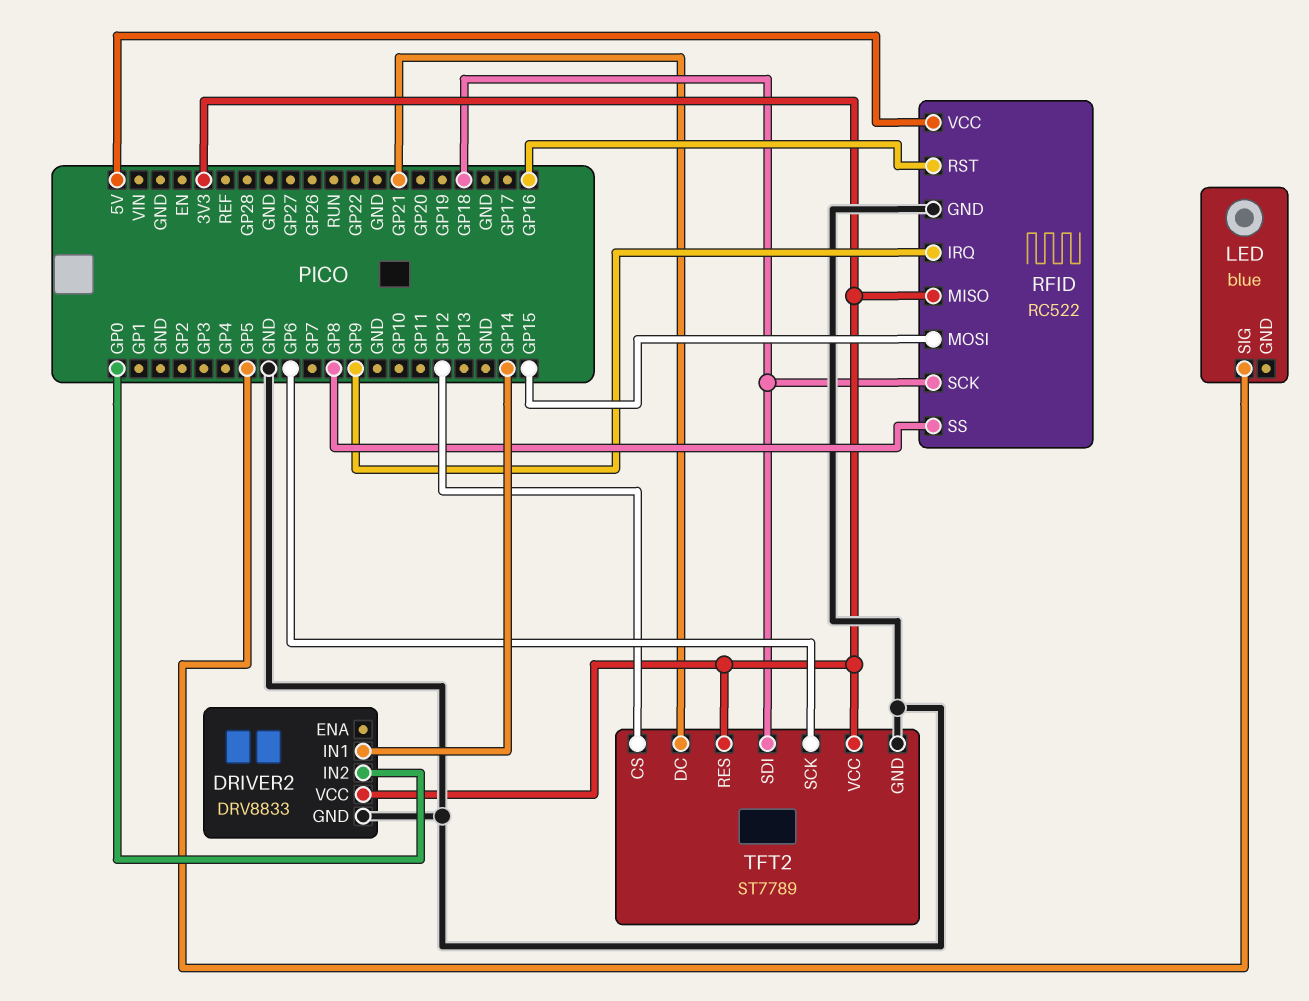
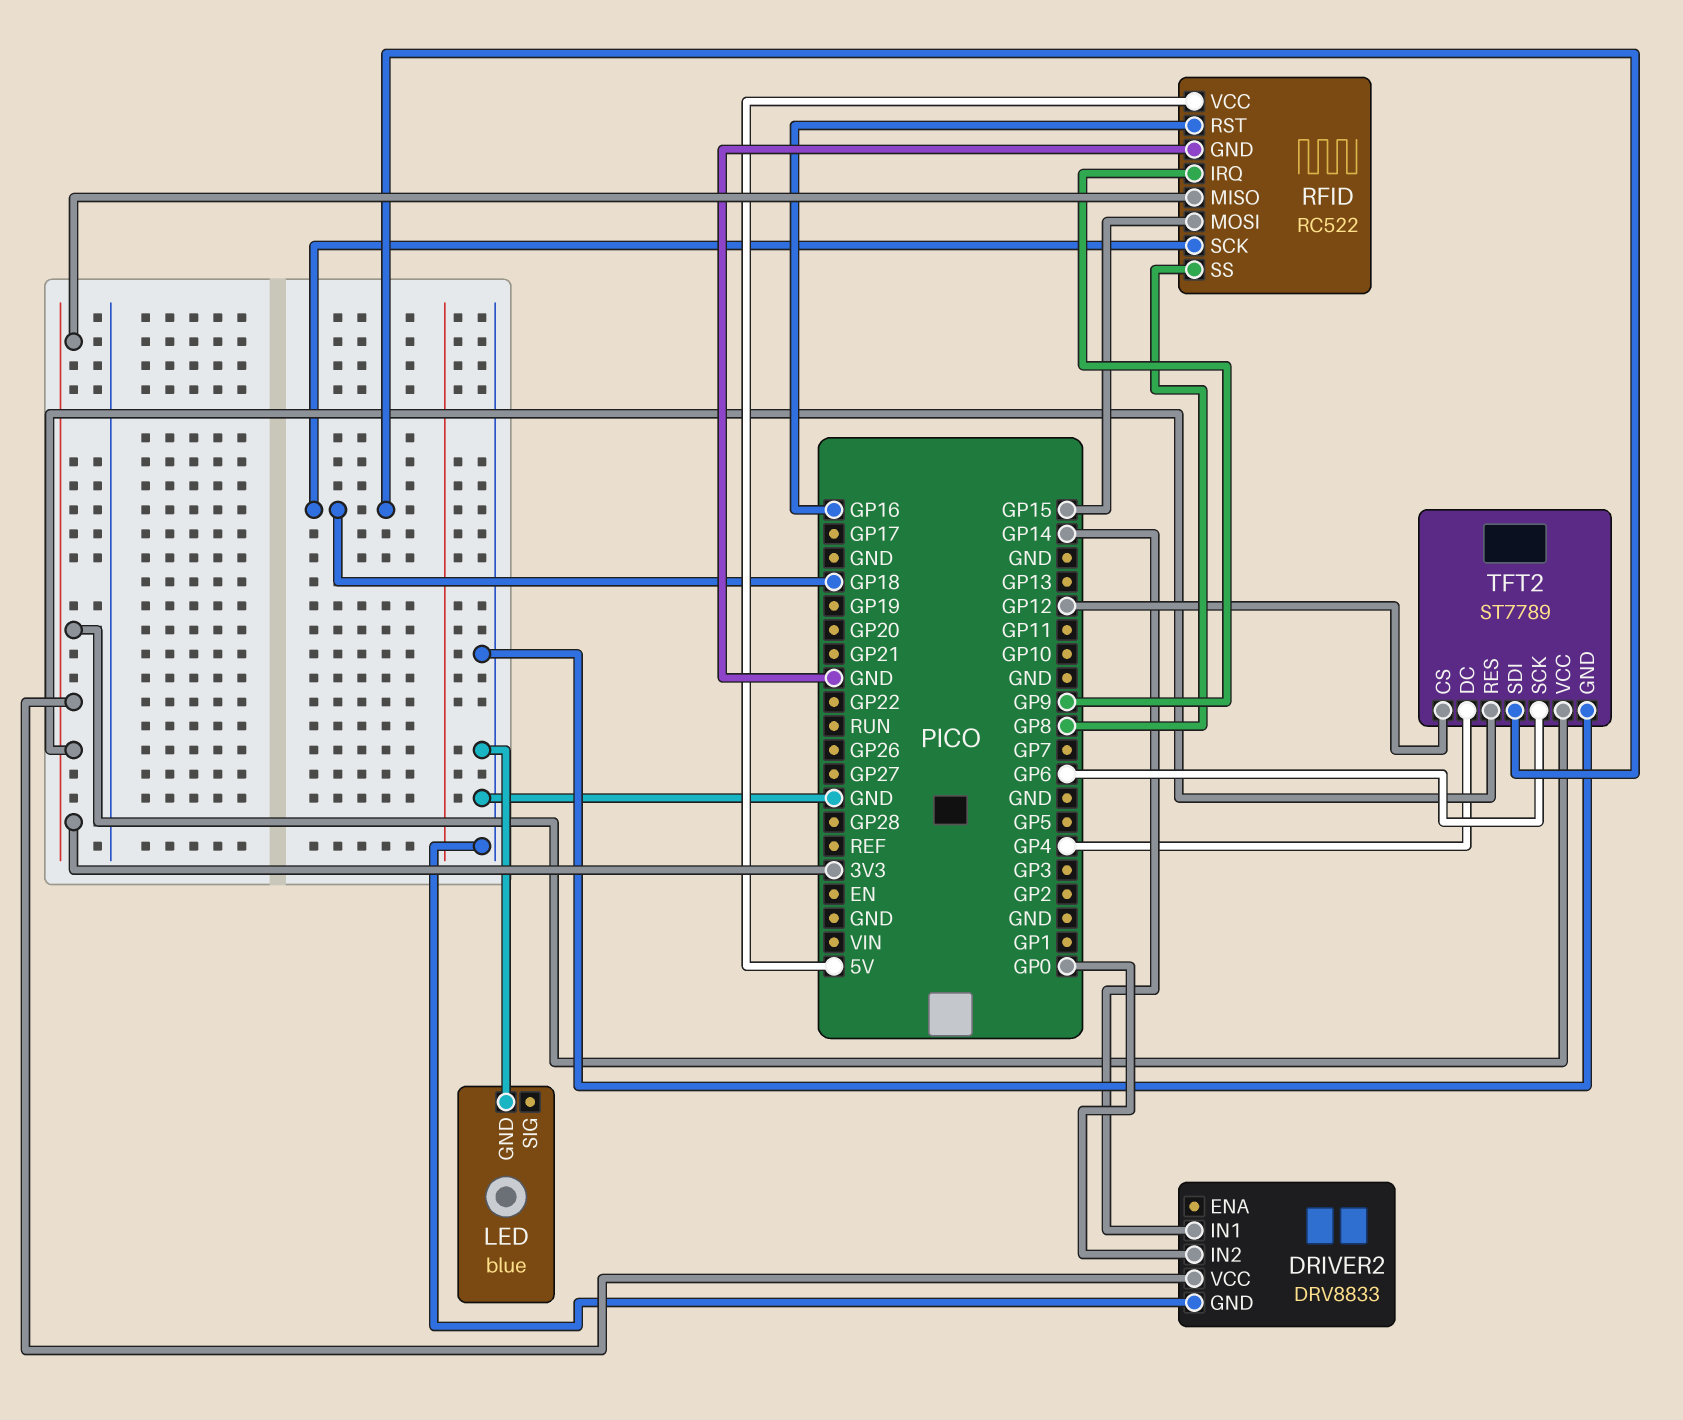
LED pin GND: none -> GND
LED pin SIG: GP5 -> none
TFT2 pin DC: GP21 -> GP4

